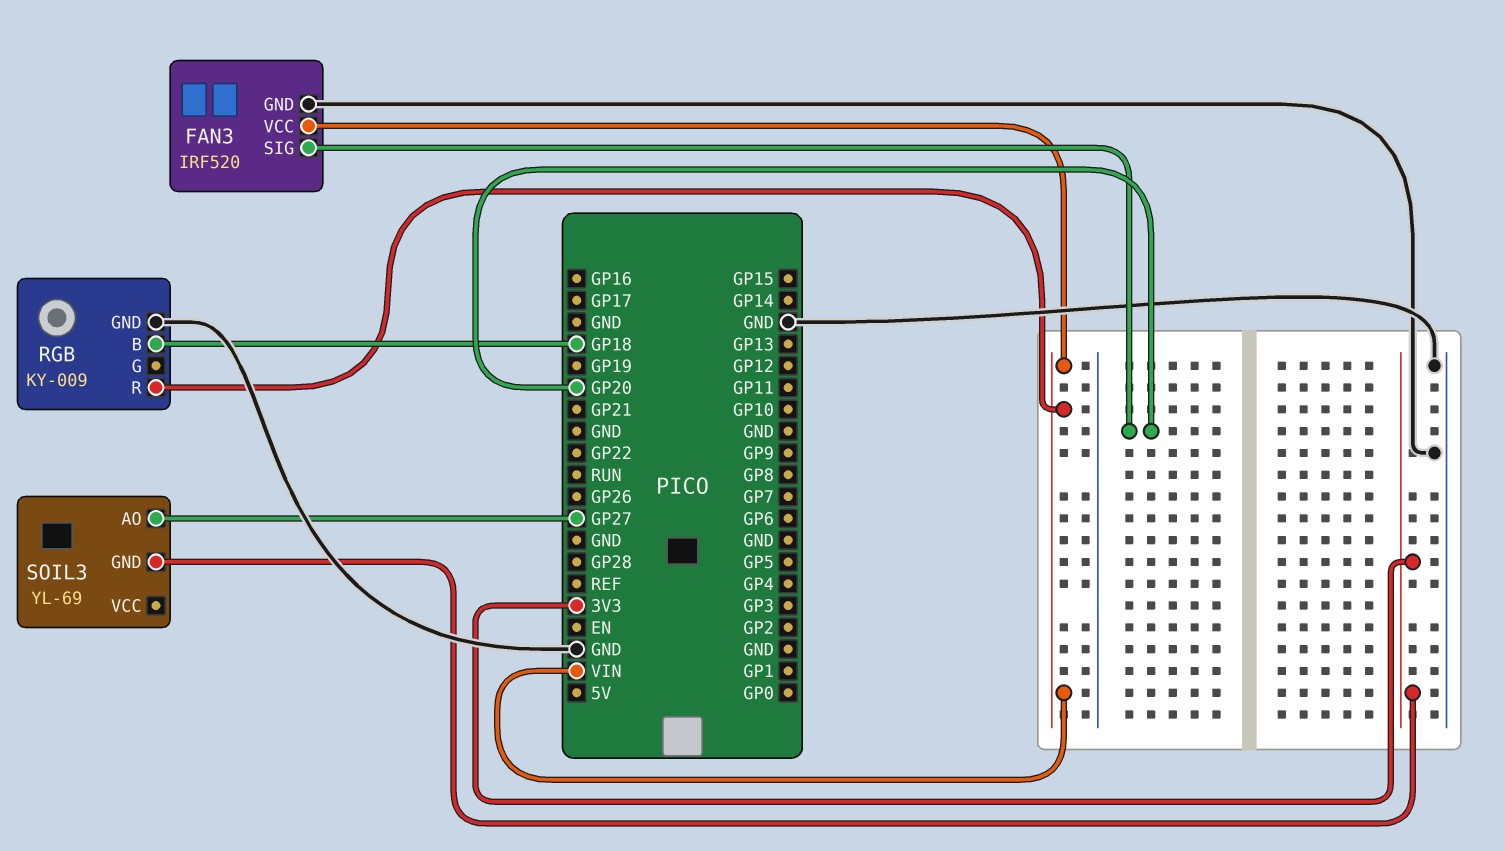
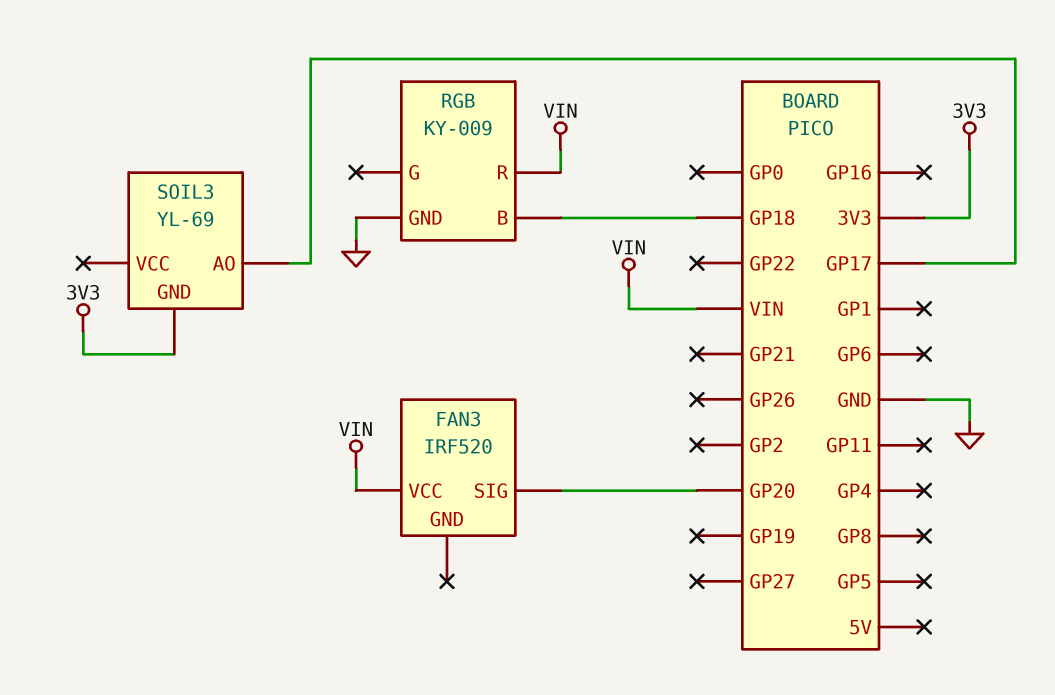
FAN3 pin GND: GND -> none
SOIL3 pin AO: GP27 -> GP17

